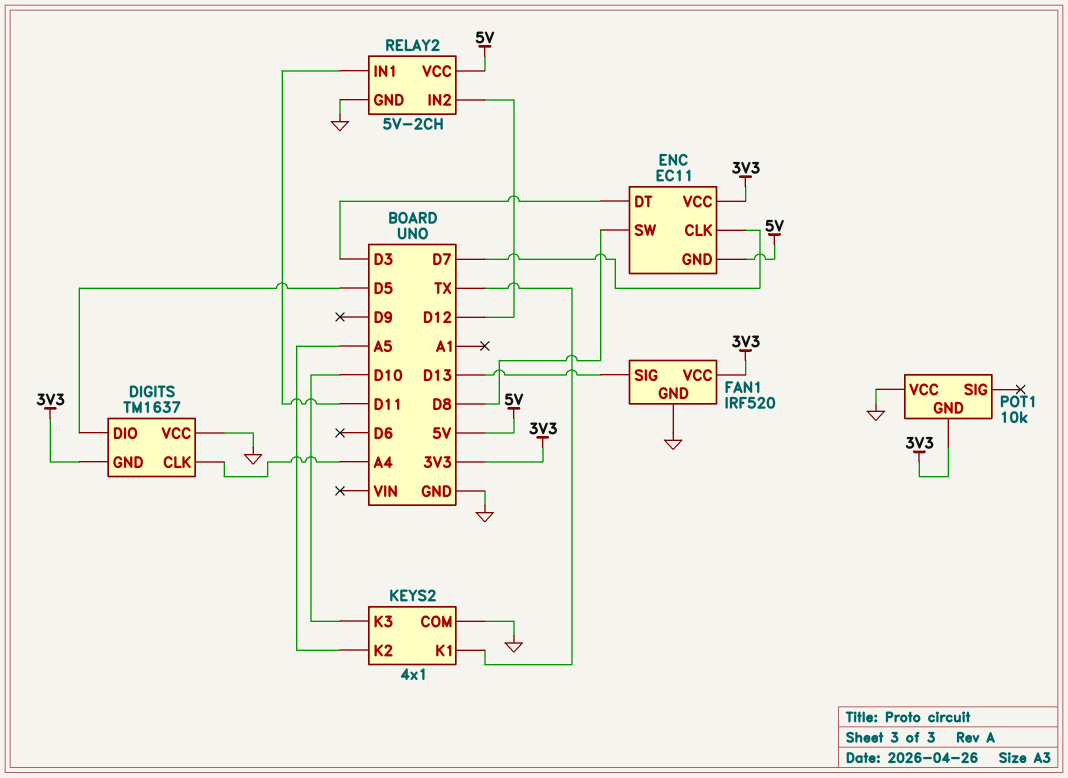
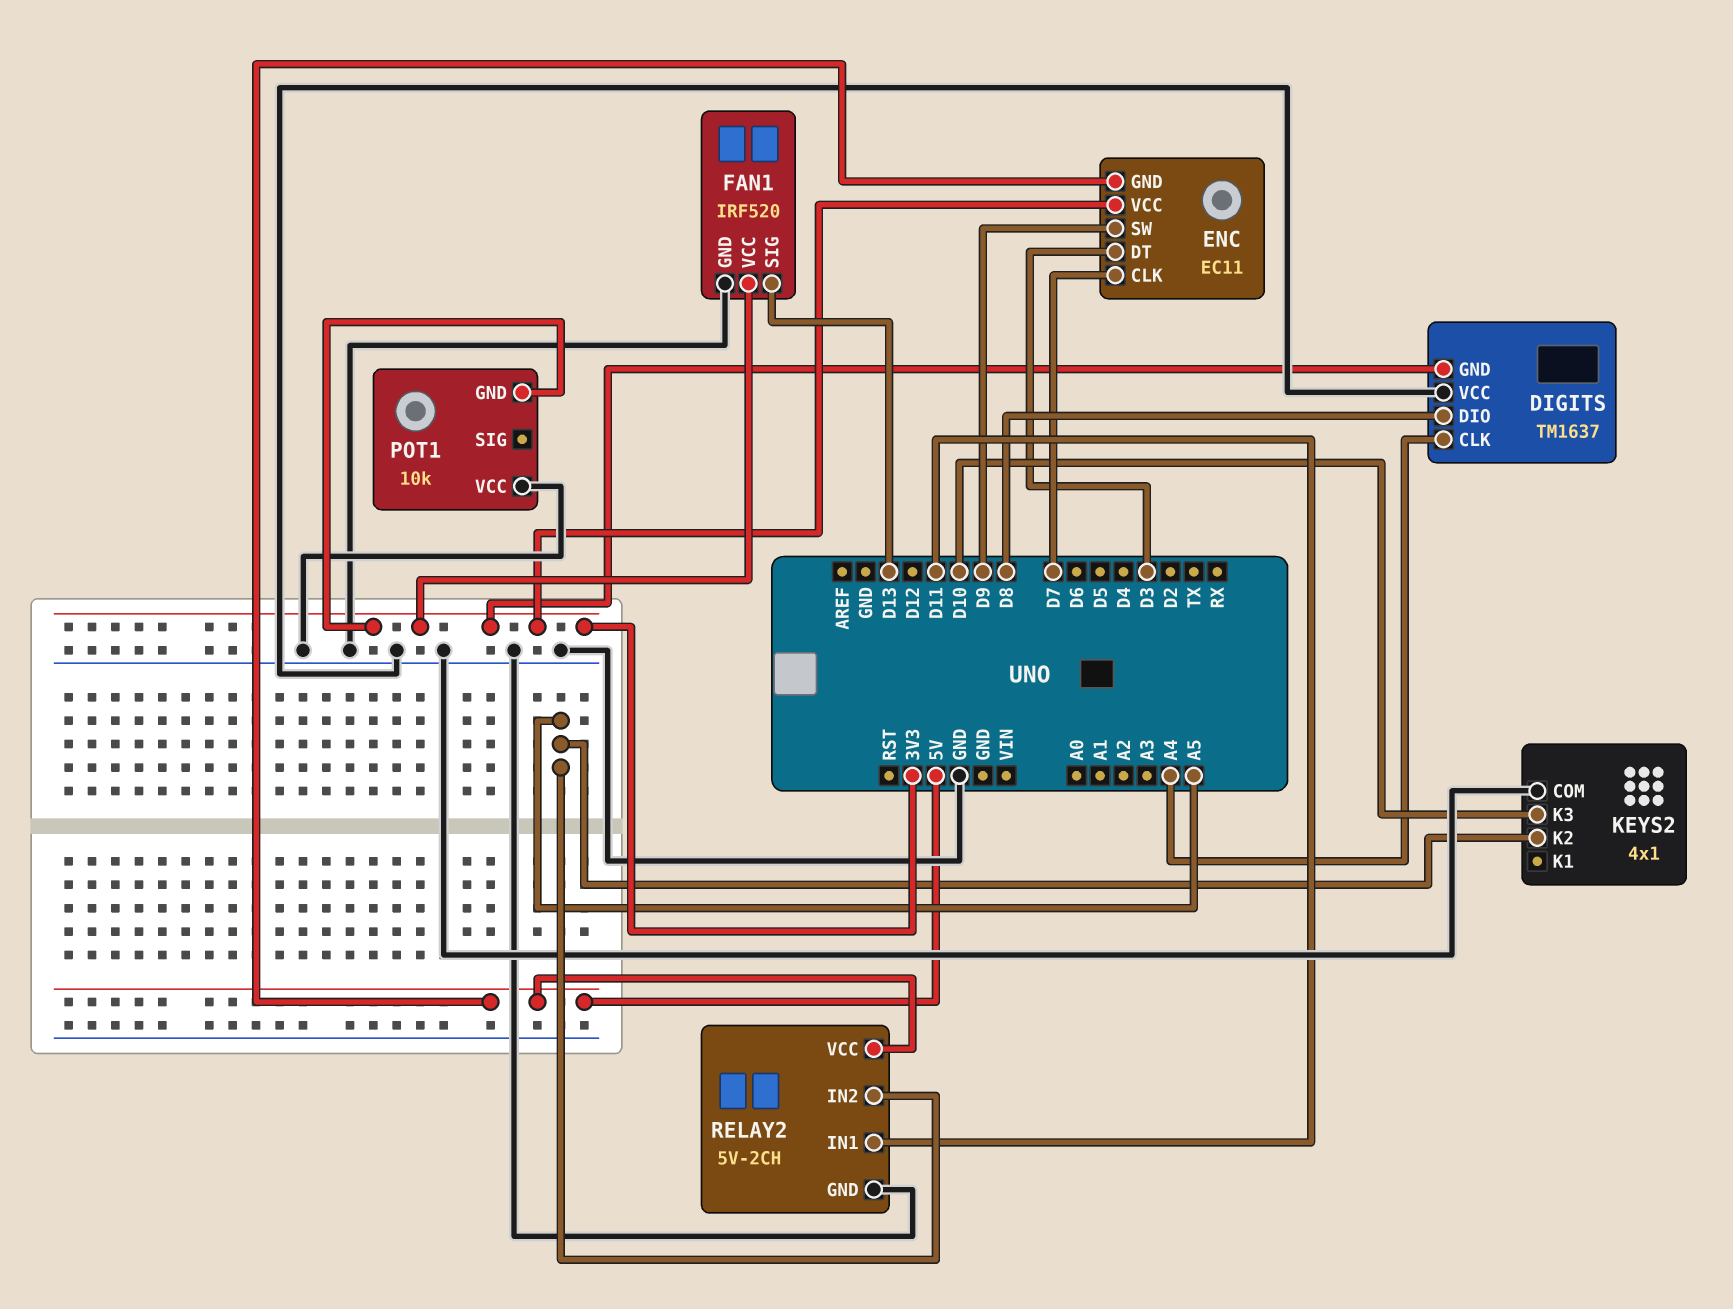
DIGITS pin DIO: D5 -> D8
ENC pin SW: D8 -> D9
KEYS2 pin K1: TX -> none
RELAY2 pin IN2: D12 -> A5

